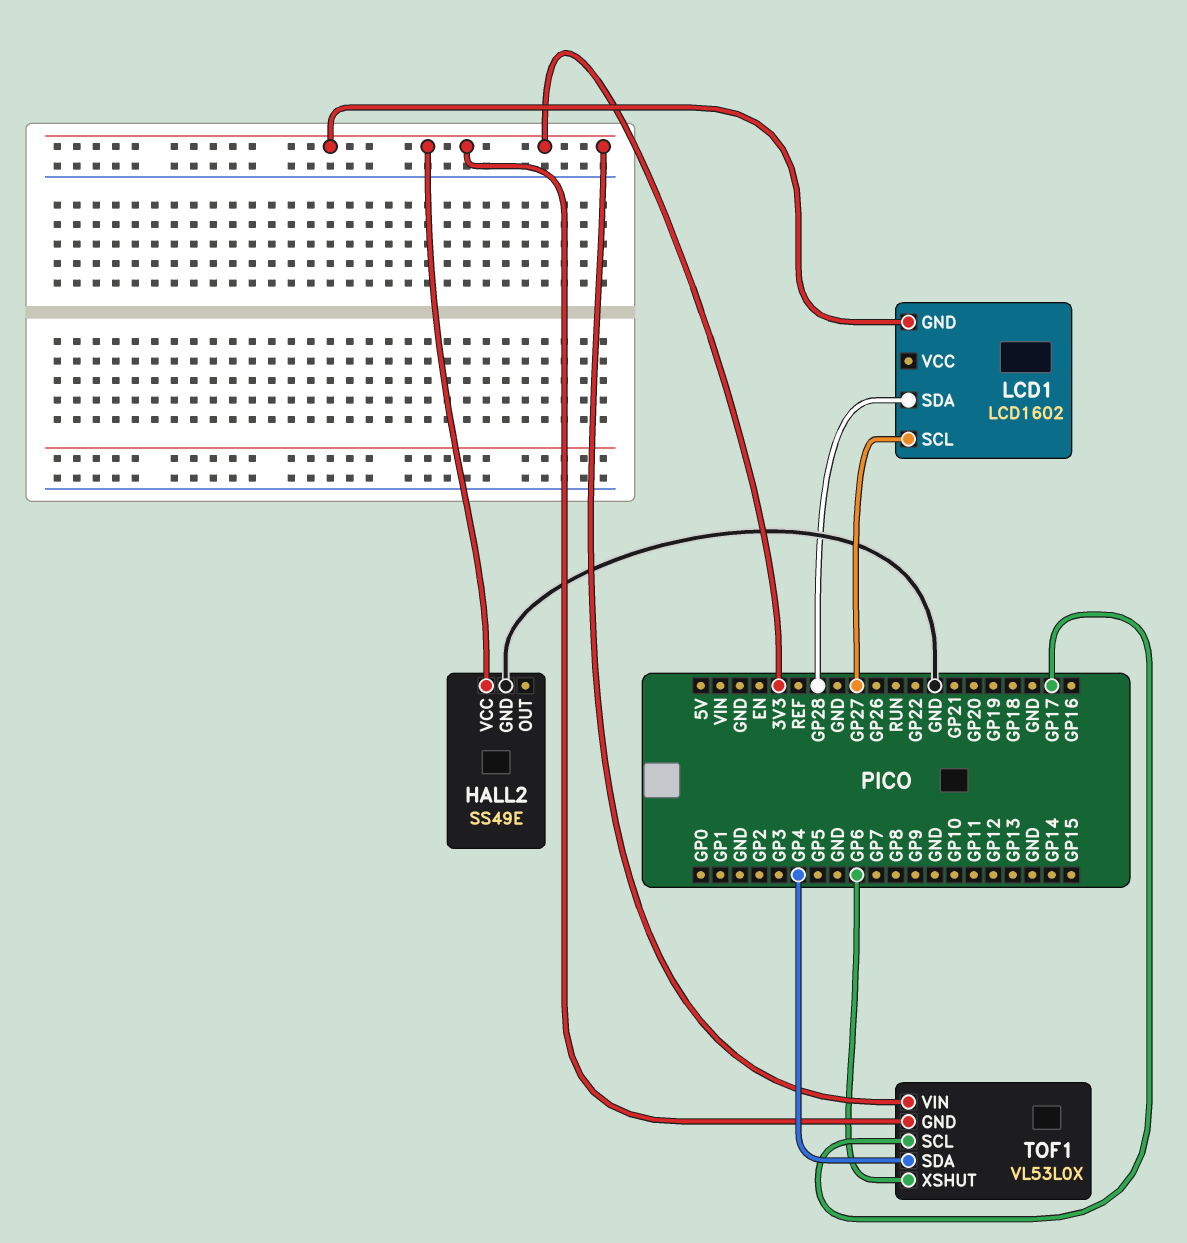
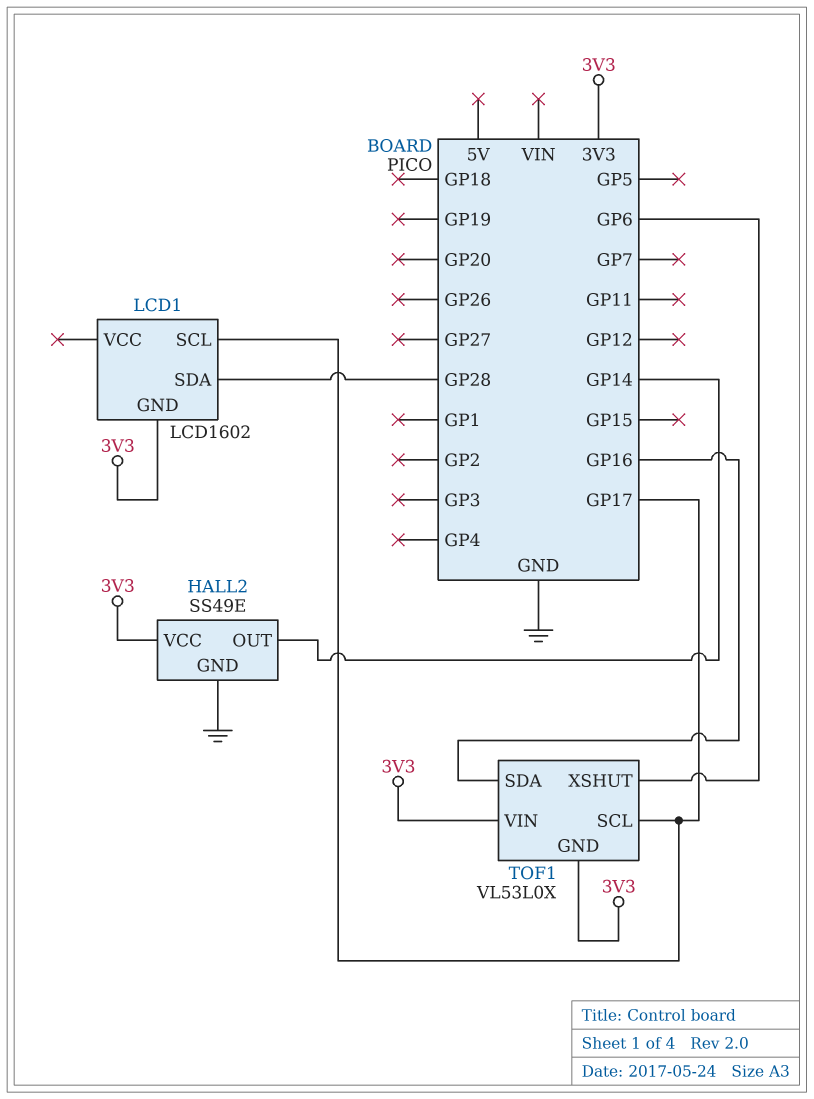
HALL2 pin OUT: none -> GP14
LCD1 pin SCL: GP27 -> GP17
TOF1 pin SDA: GP4 -> GP16

